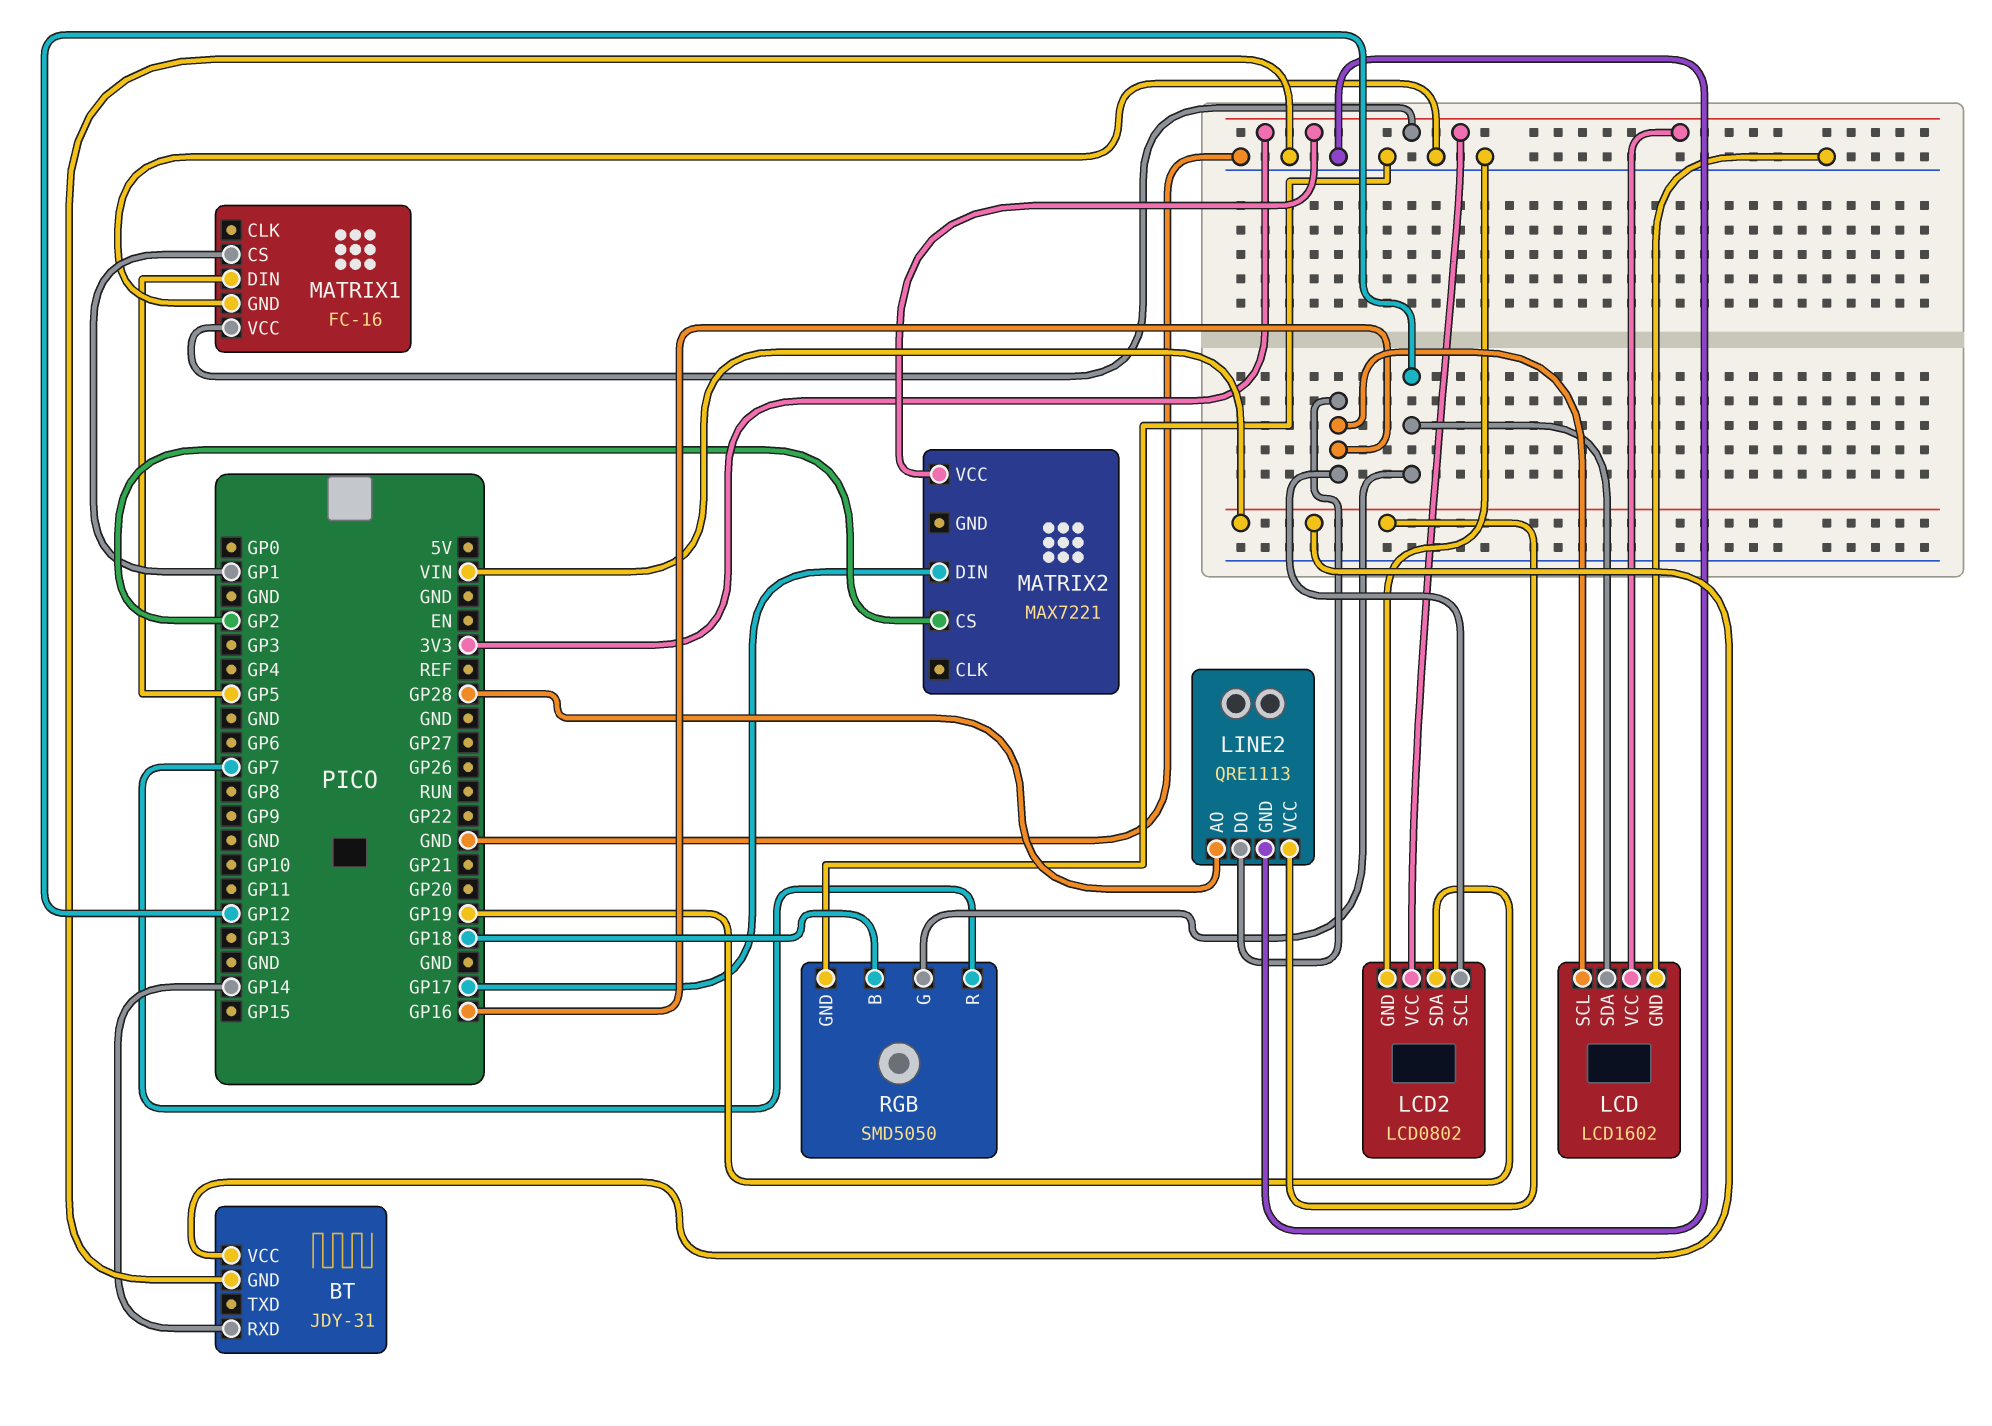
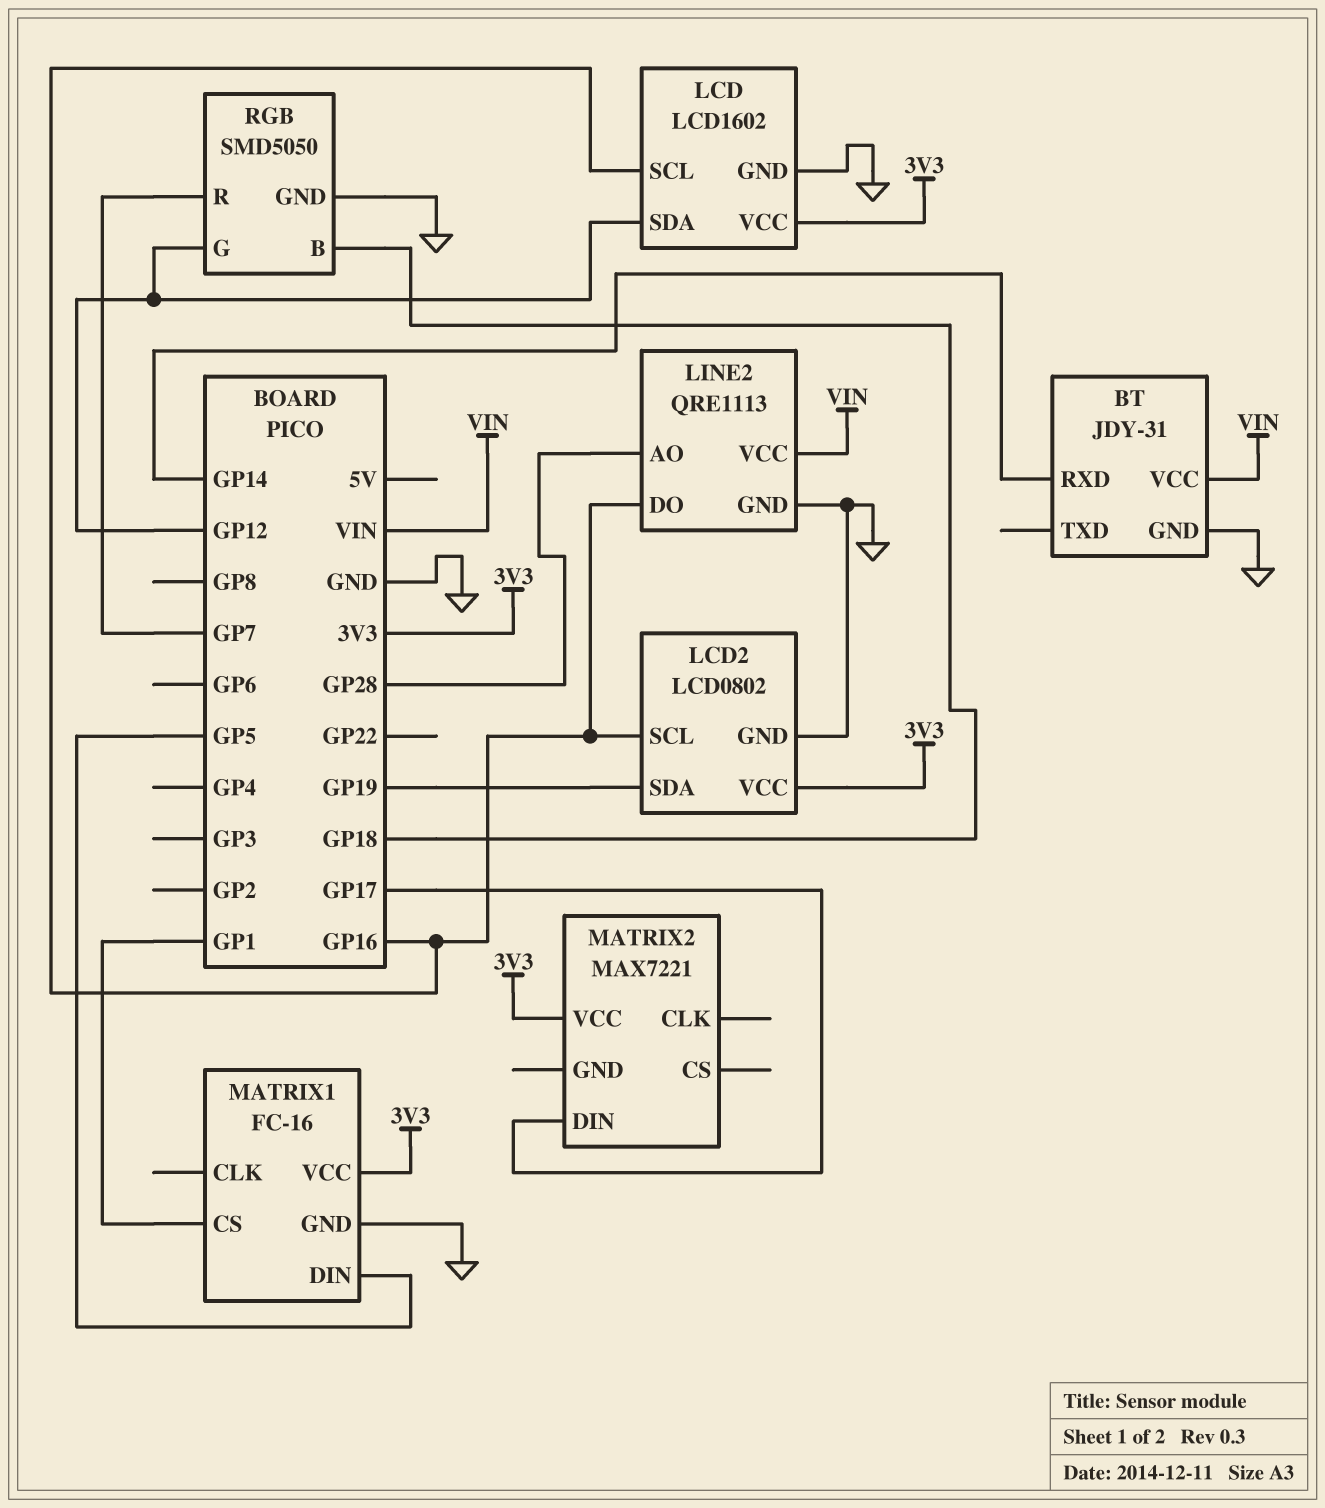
MATRIX2 pin CS: GP2 -> none

